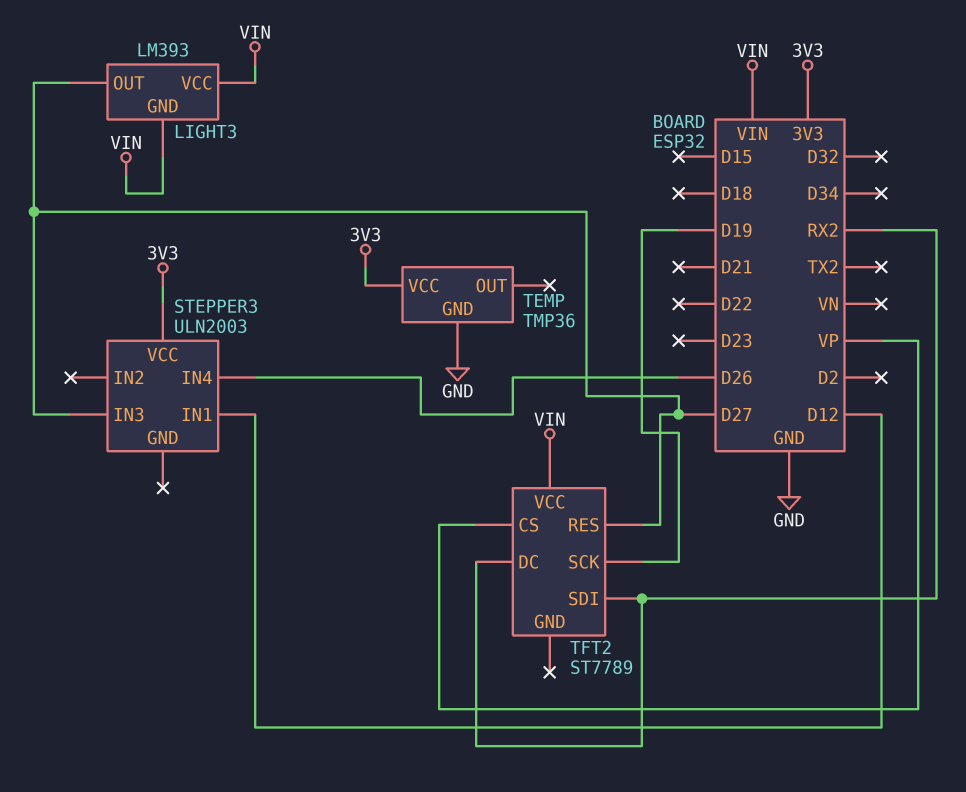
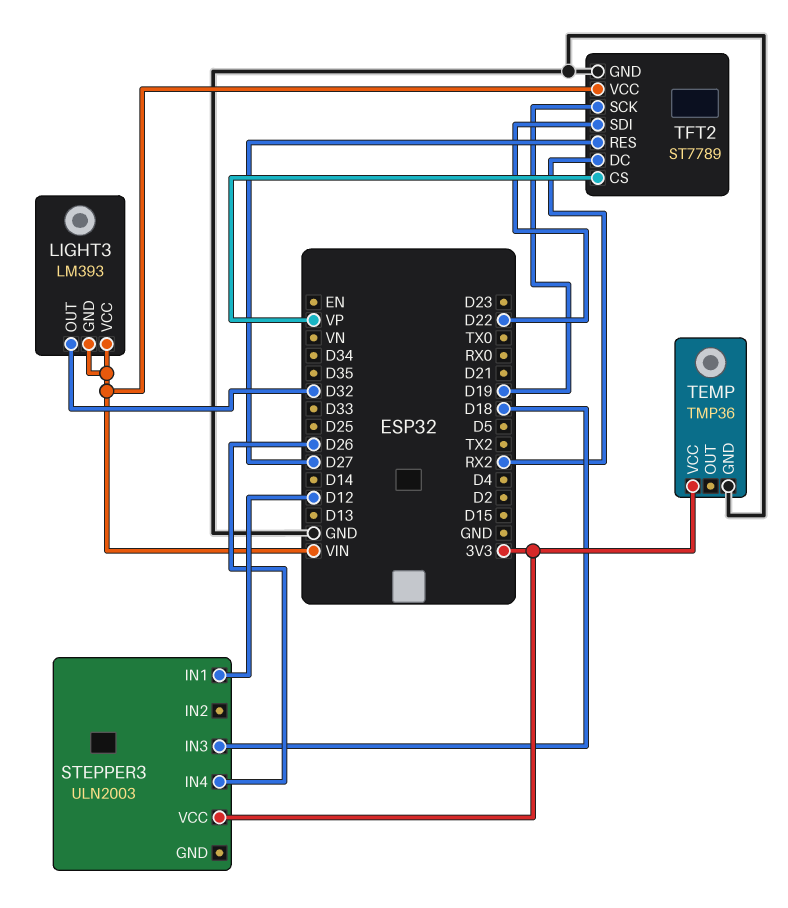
LIGHT3 pin OUT: D27 -> D32
STEPPER3 pin IN3: D27 -> D18
TFT2 pin GND: none -> GND
TFT2 pin SDI: RX2 -> D22

